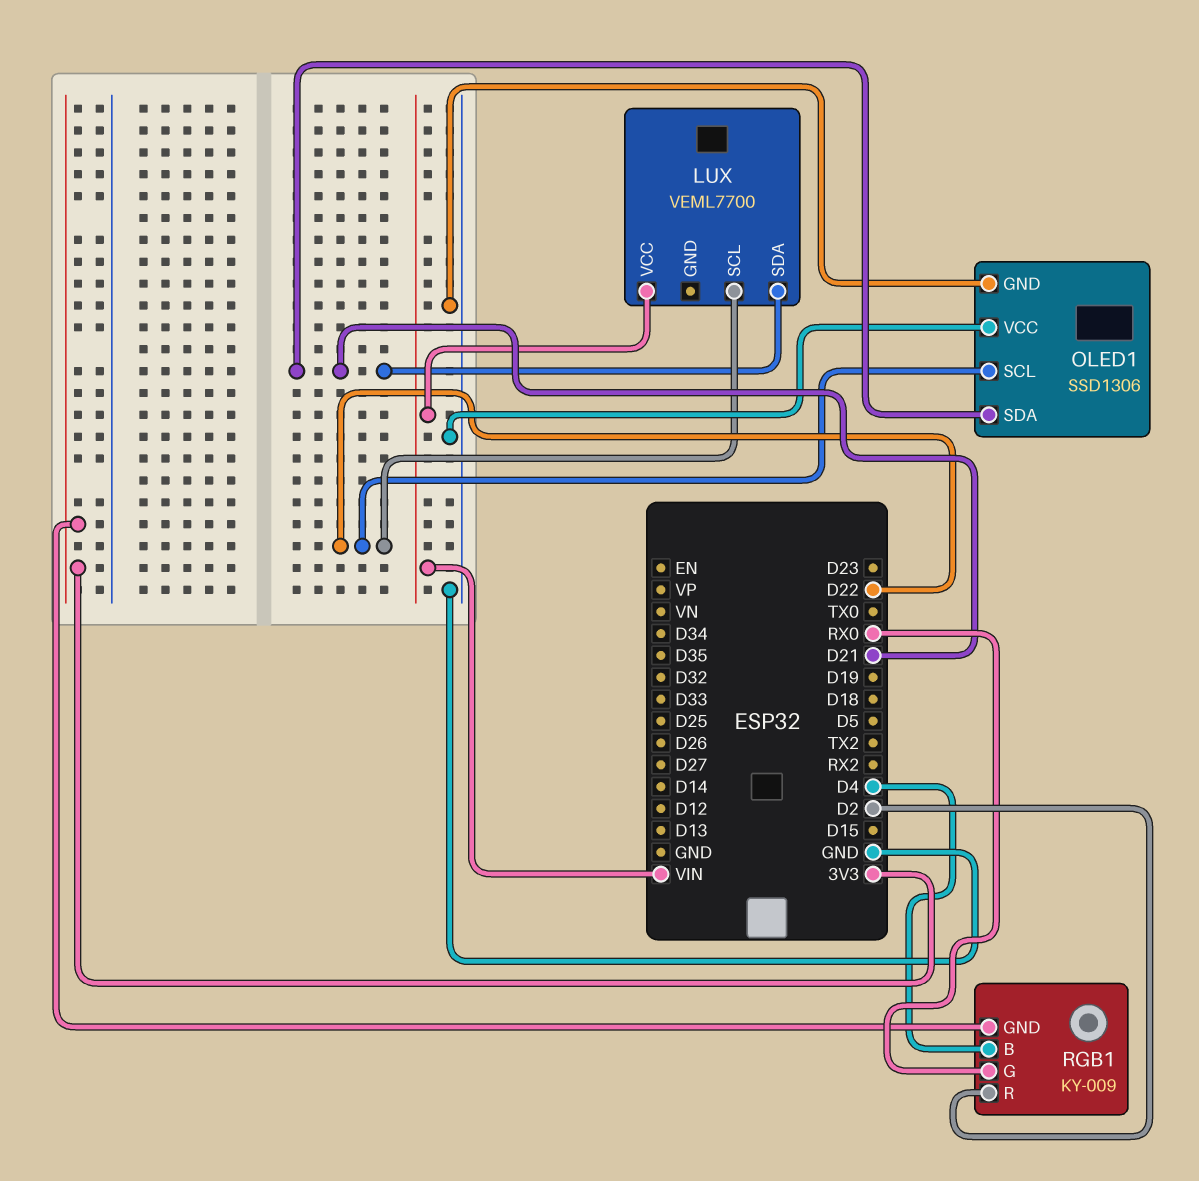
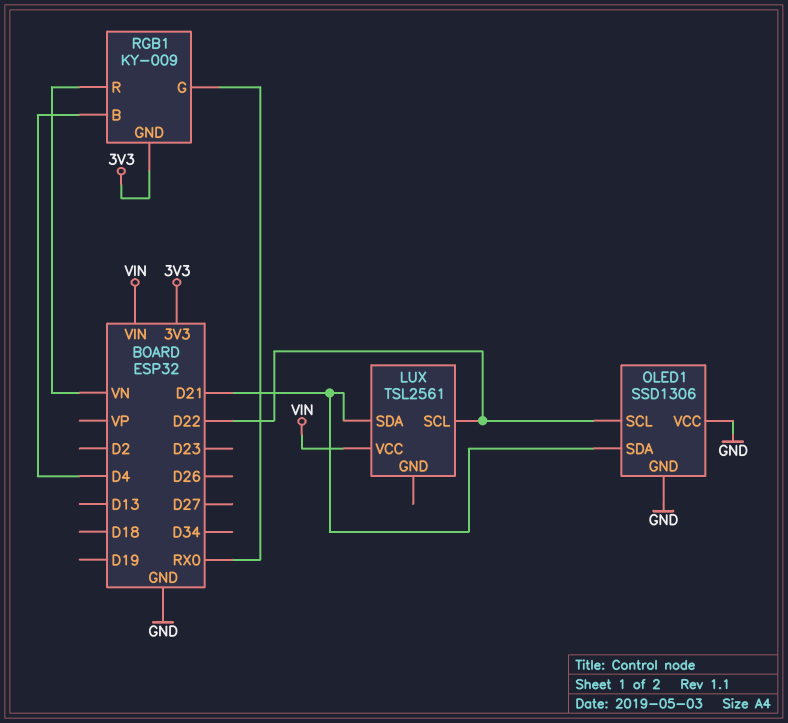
LUX: VEML7700 -> TSL2561
RGB1 pin R: D2 -> VN

